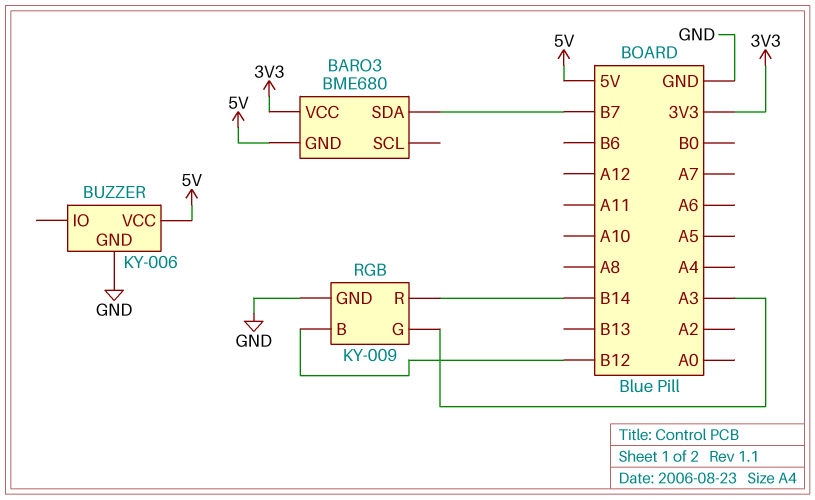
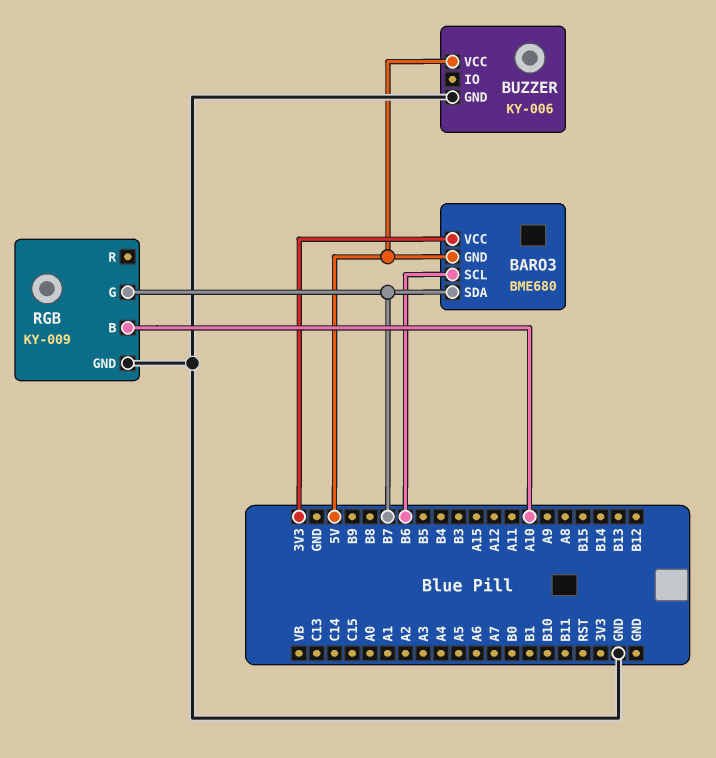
BARO3 pin SCL: none -> B6
RGB pin B: B12 -> A10
RGB pin G: A3 -> B7
RGB pin R: B14 -> none

